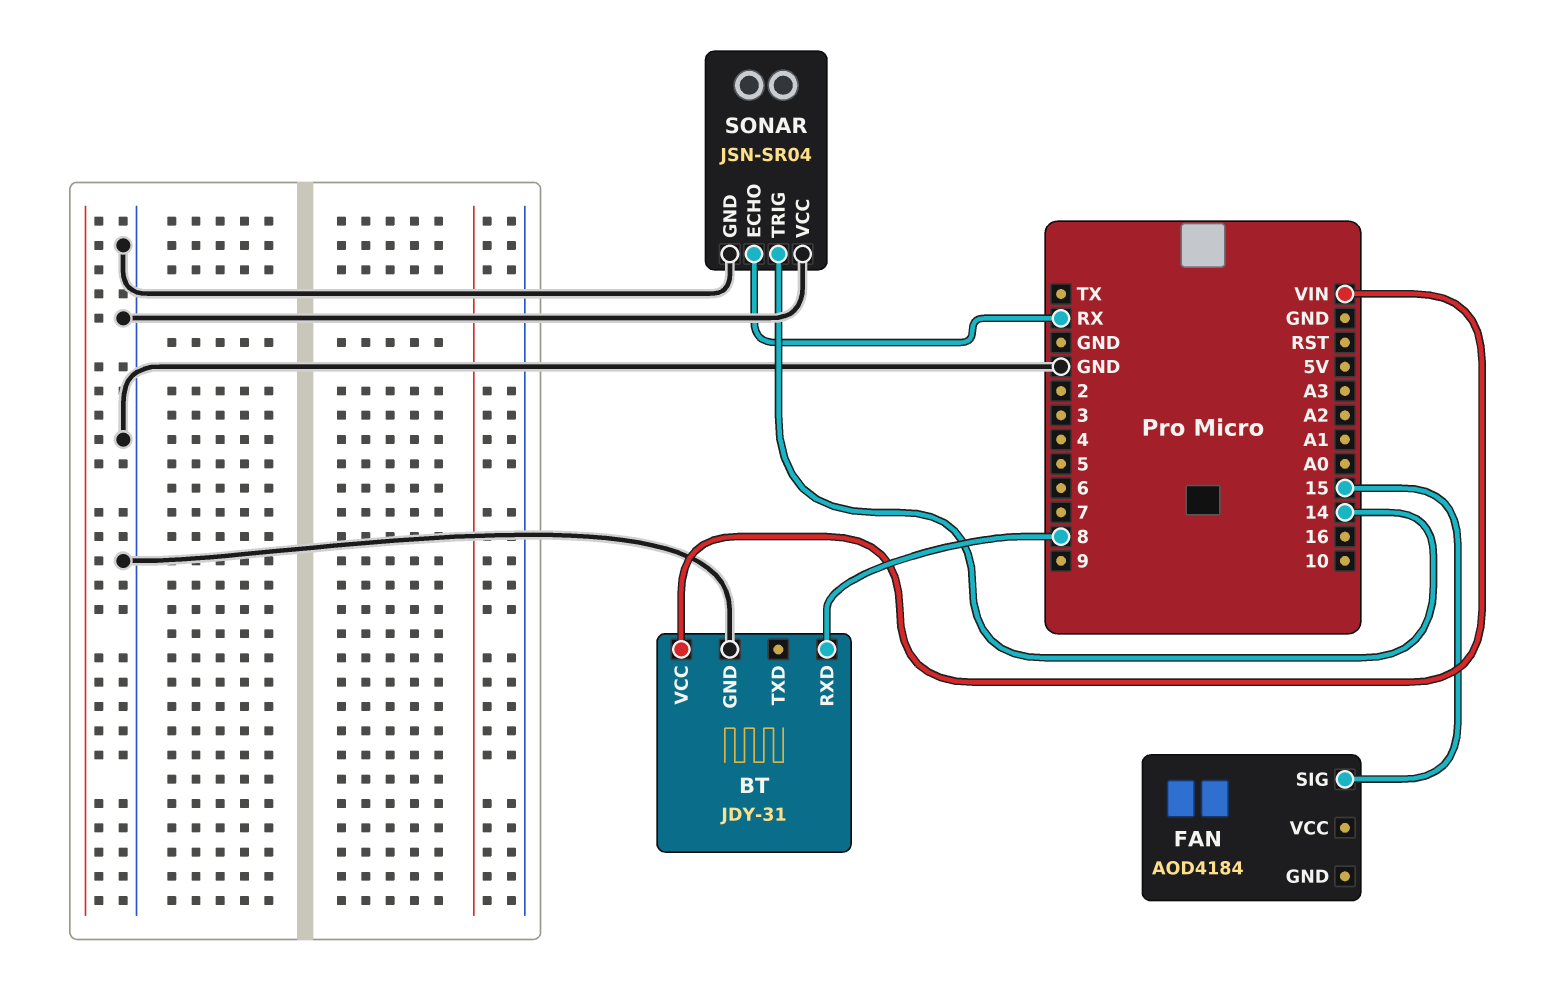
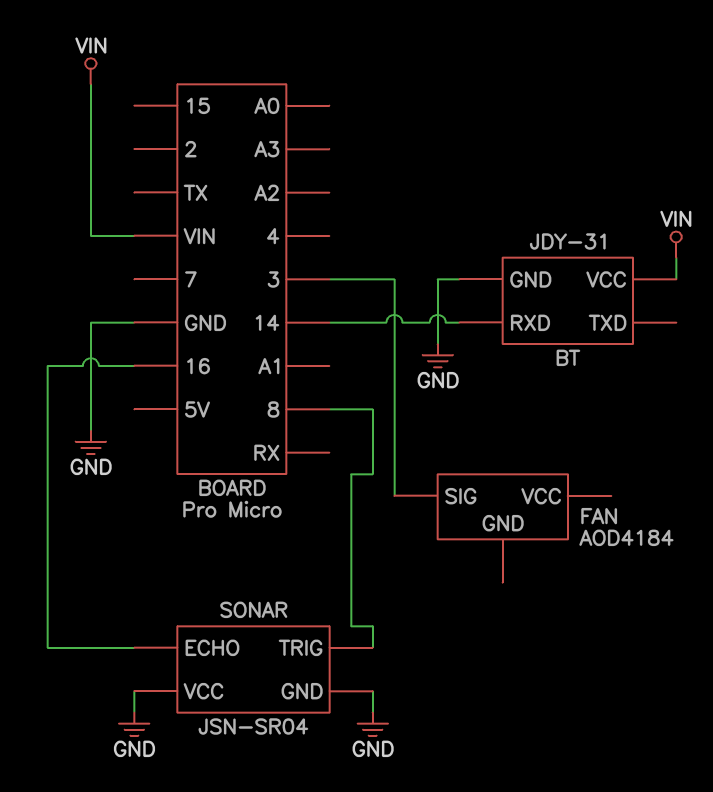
BT pin RXD: 8 -> 14
FAN pin SIG: 15 -> 3
SONAR pin ECHO: RX -> 16
SONAR pin TRIG: 14 -> 8

